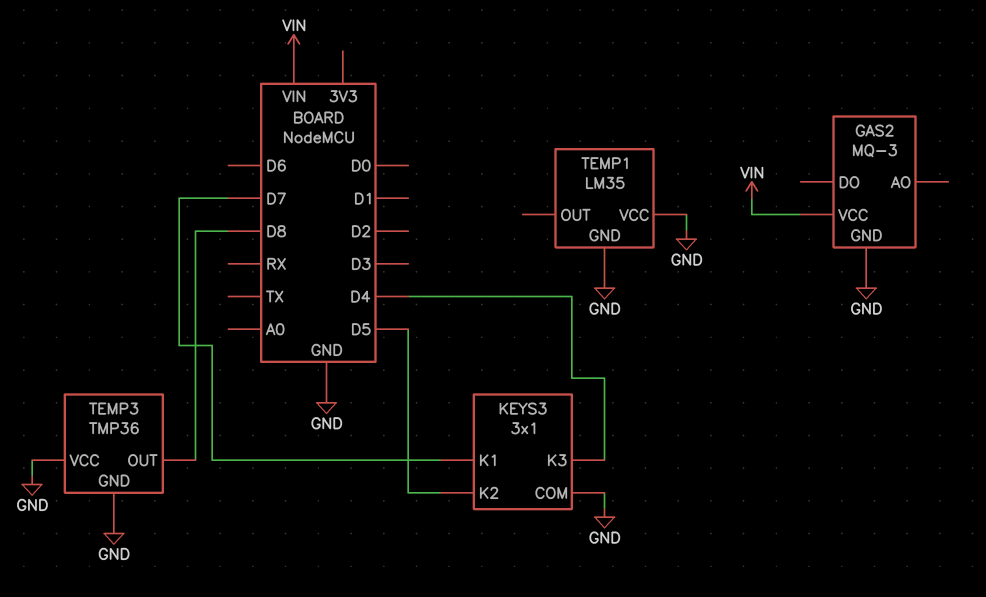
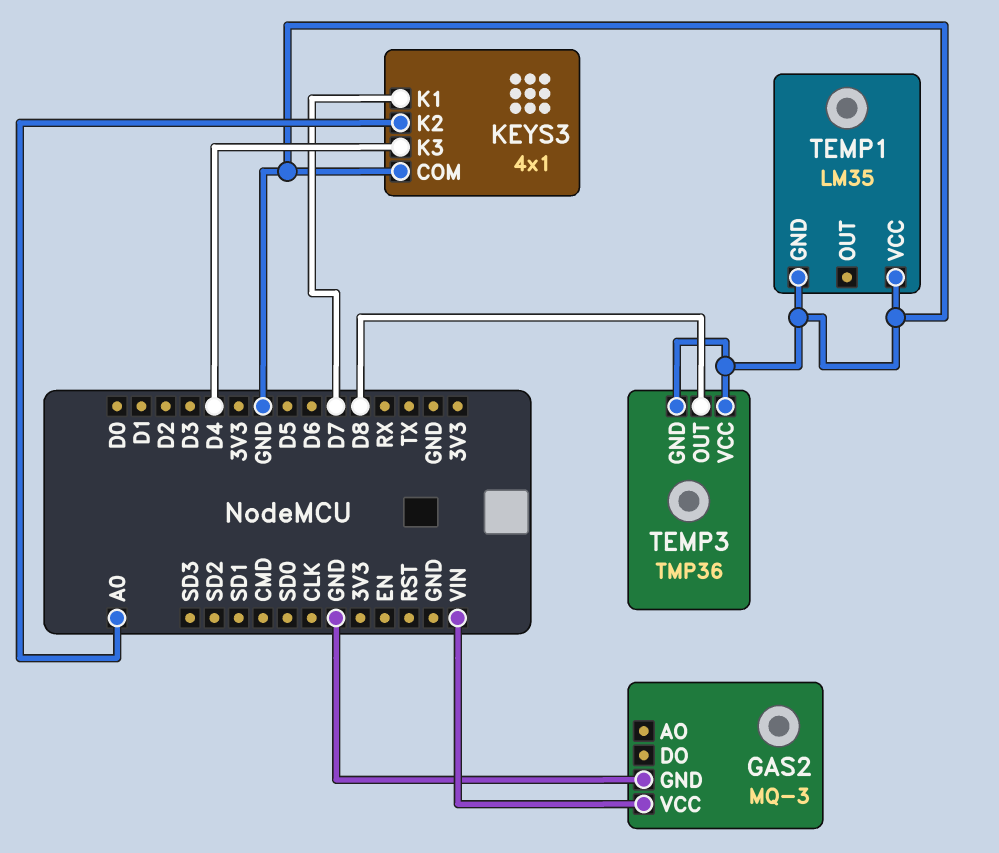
KEYS3: 3x1 -> 4x1
KEYS3 pin K2: D5 -> A0

